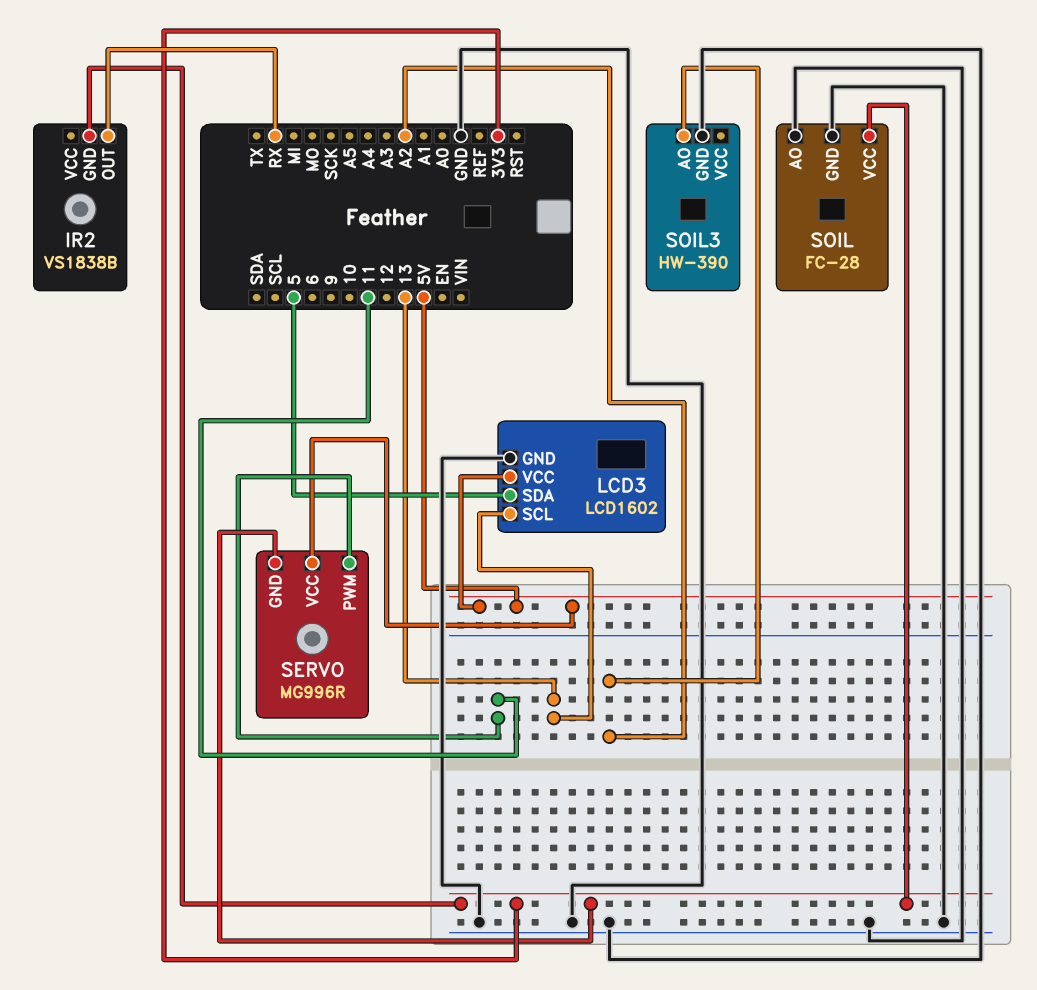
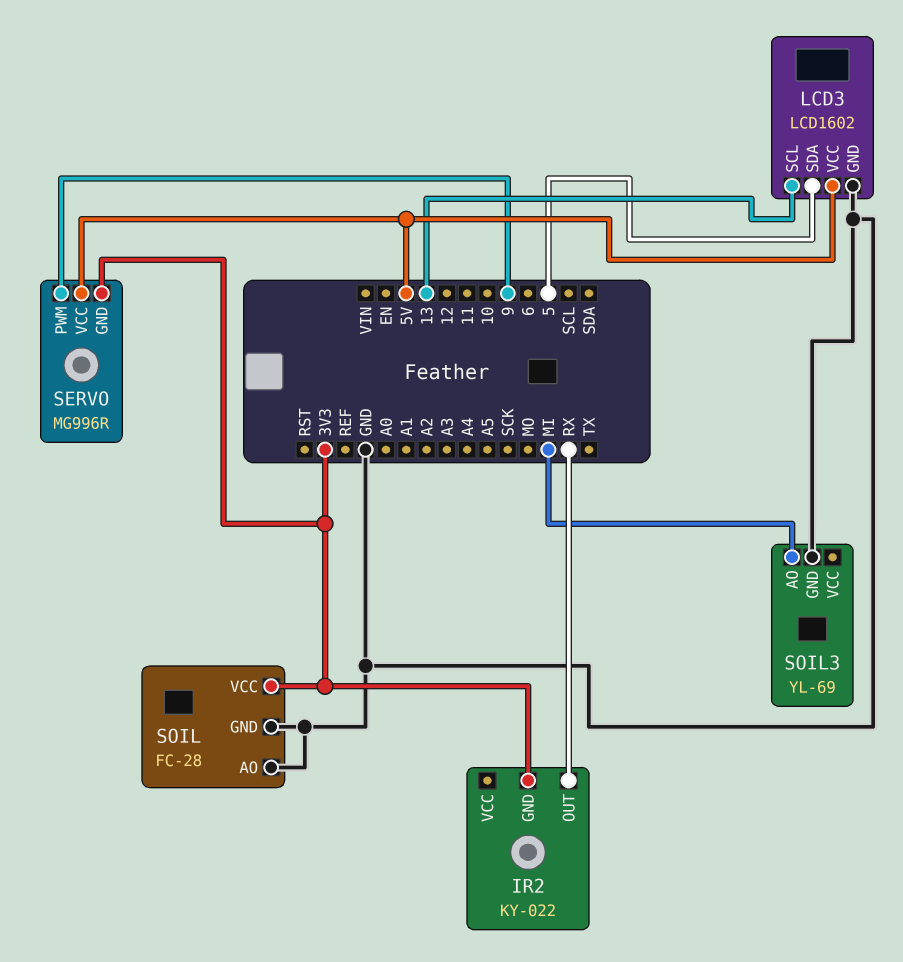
IR2: VS1838B -> KY-022
SERVO pin PWM: 11 -> 9
SOIL3: HW-390 -> YL-69
SOIL3 pin AO: A2 -> MI

